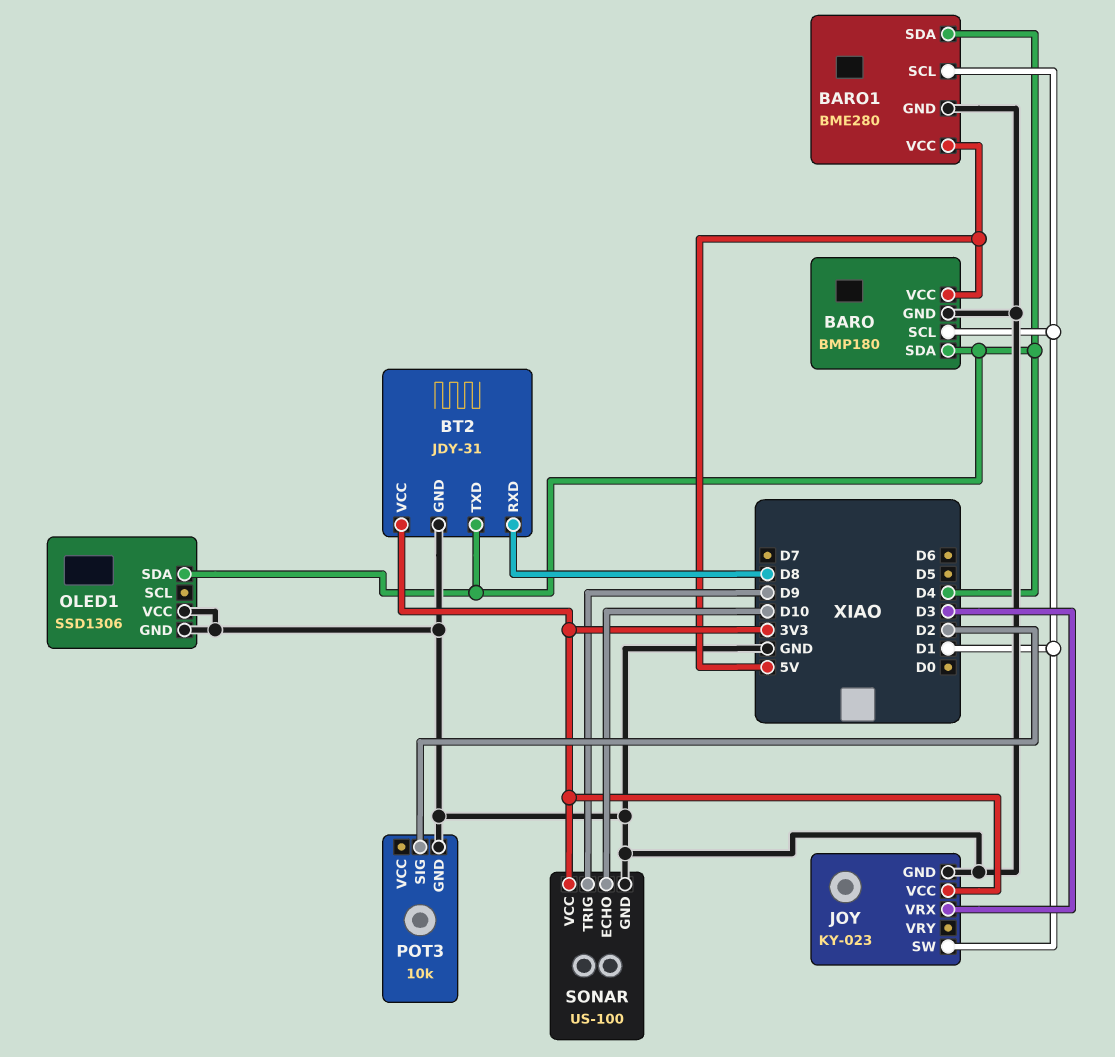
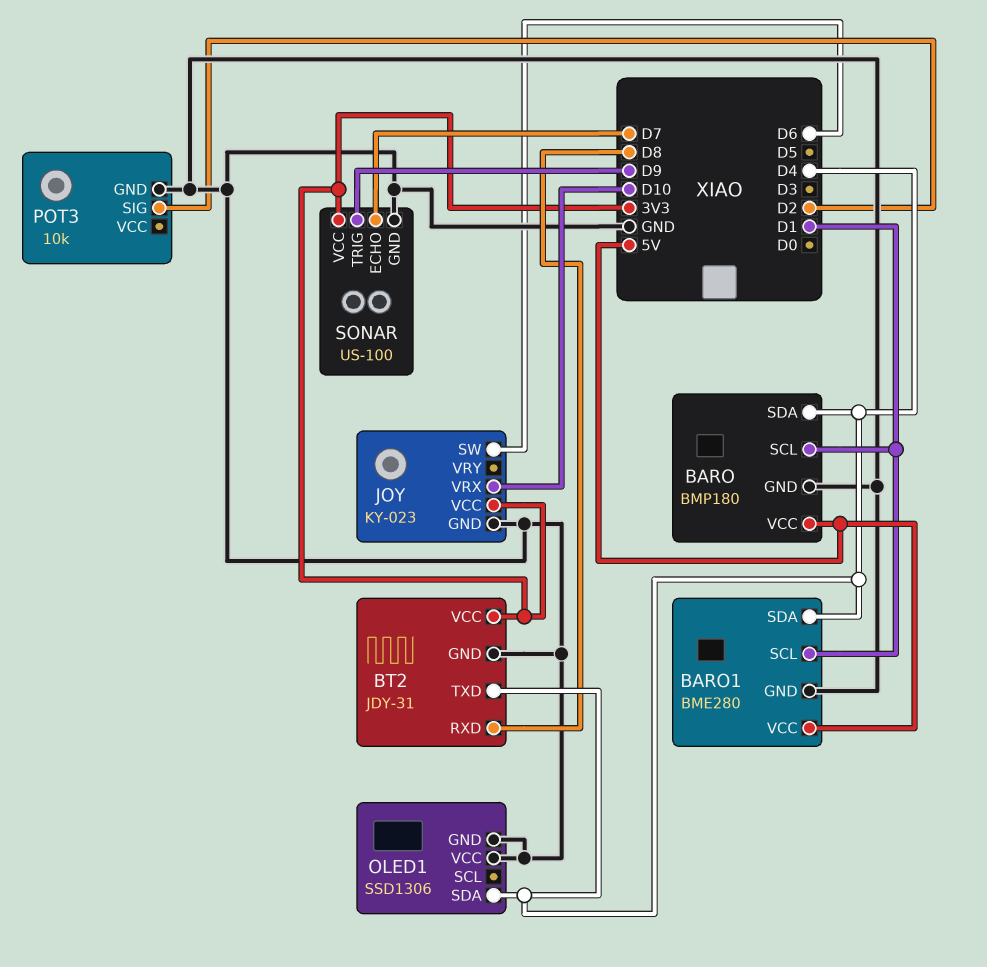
JOY pin SW: D1 -> D6
JOY pin VRX: D3 -> D10
SONAR pin ECHO: D10 -> D7

